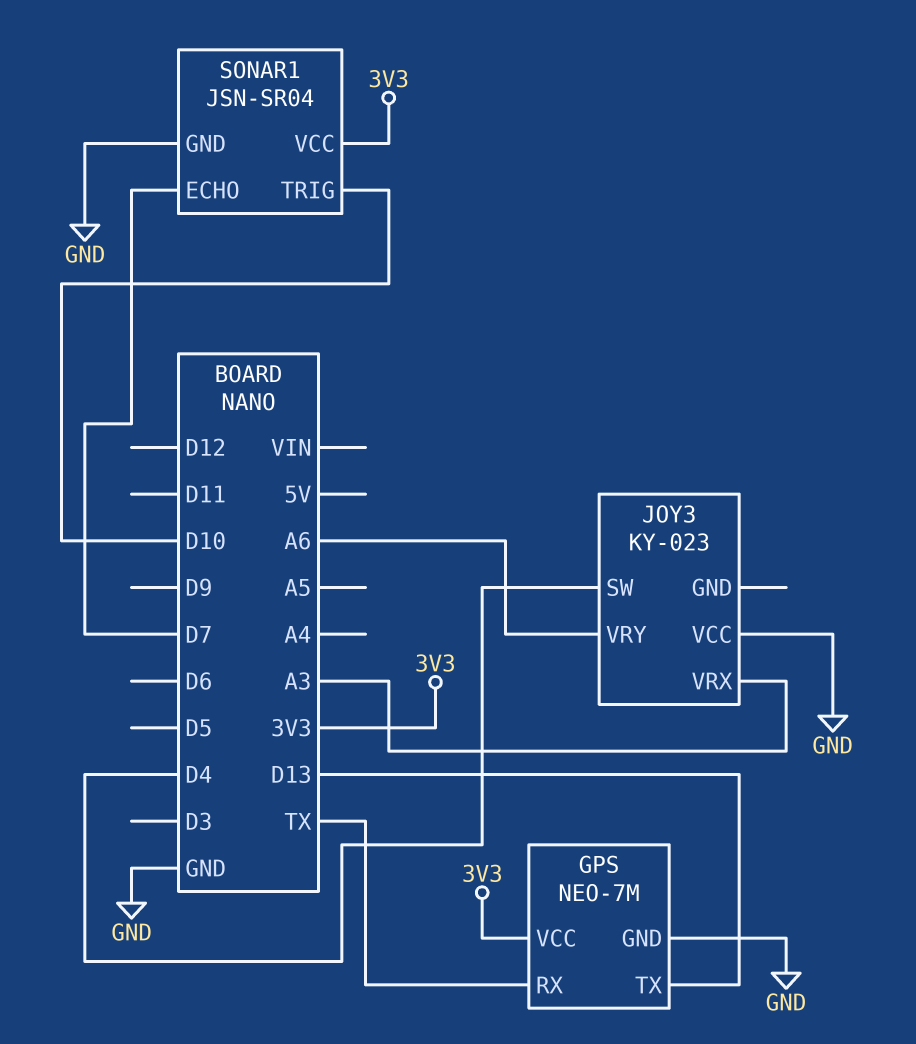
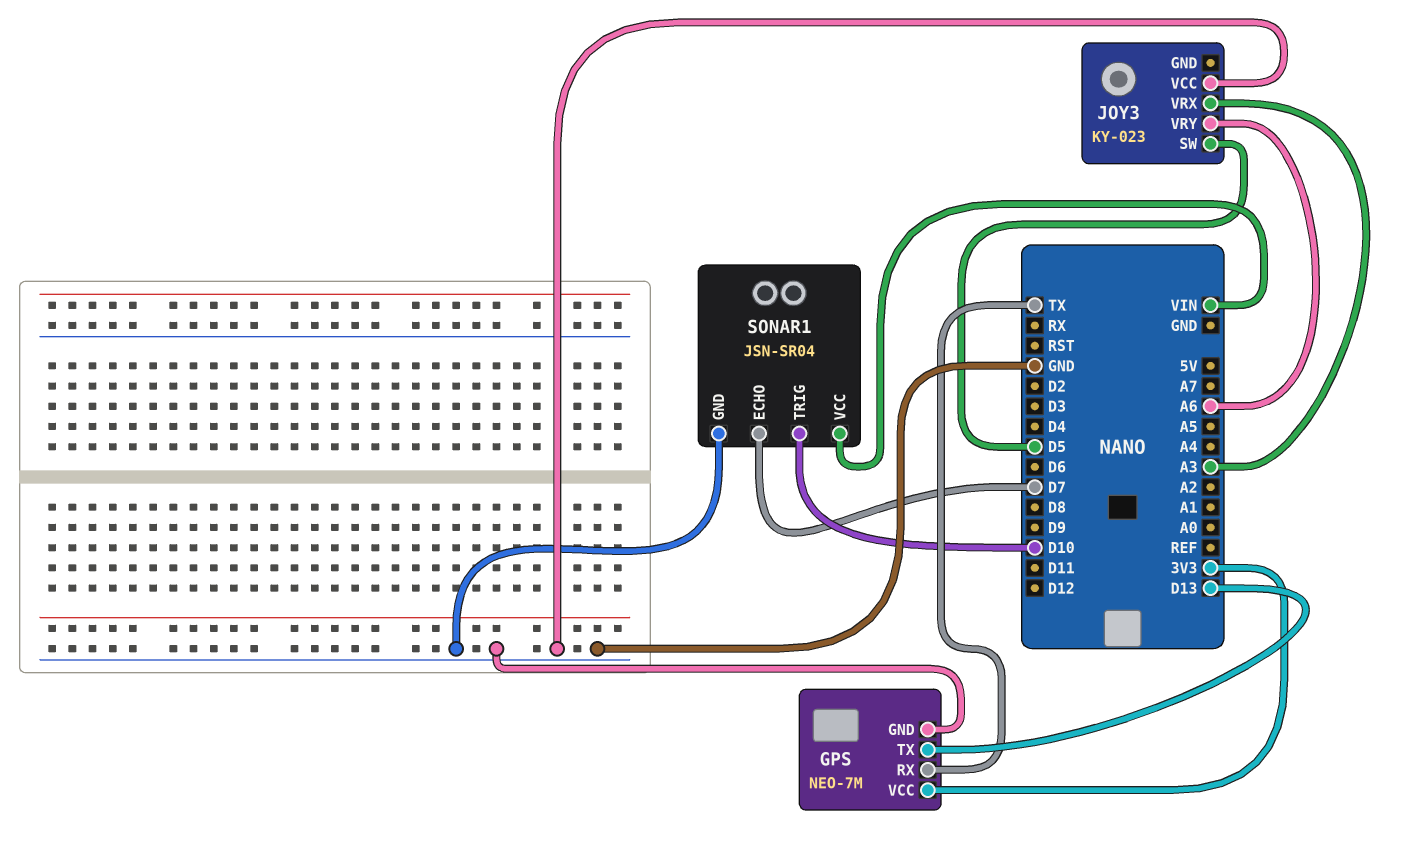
JOY3 pin SW: D4 -> D5
SONAR1 pin VCC: 3V3 -> VIN

